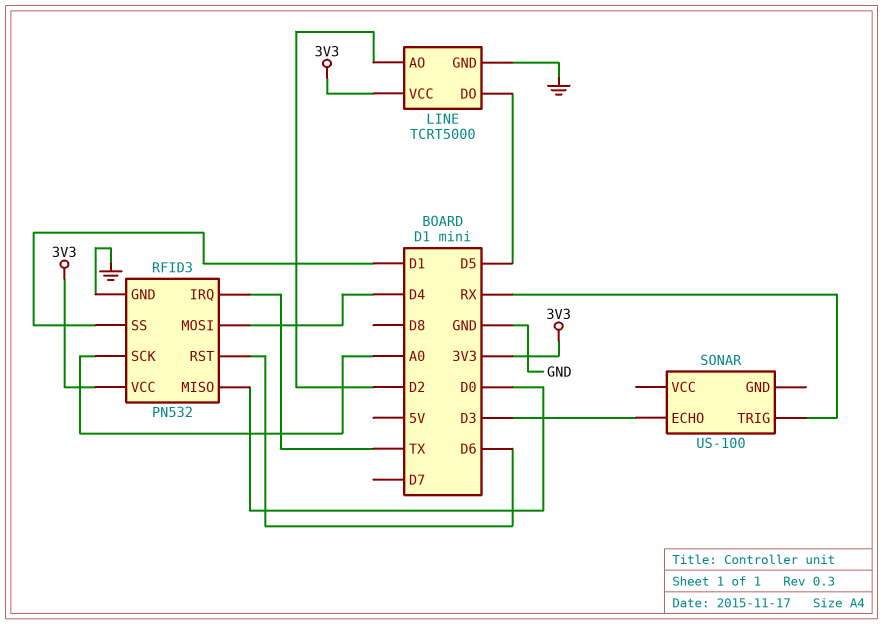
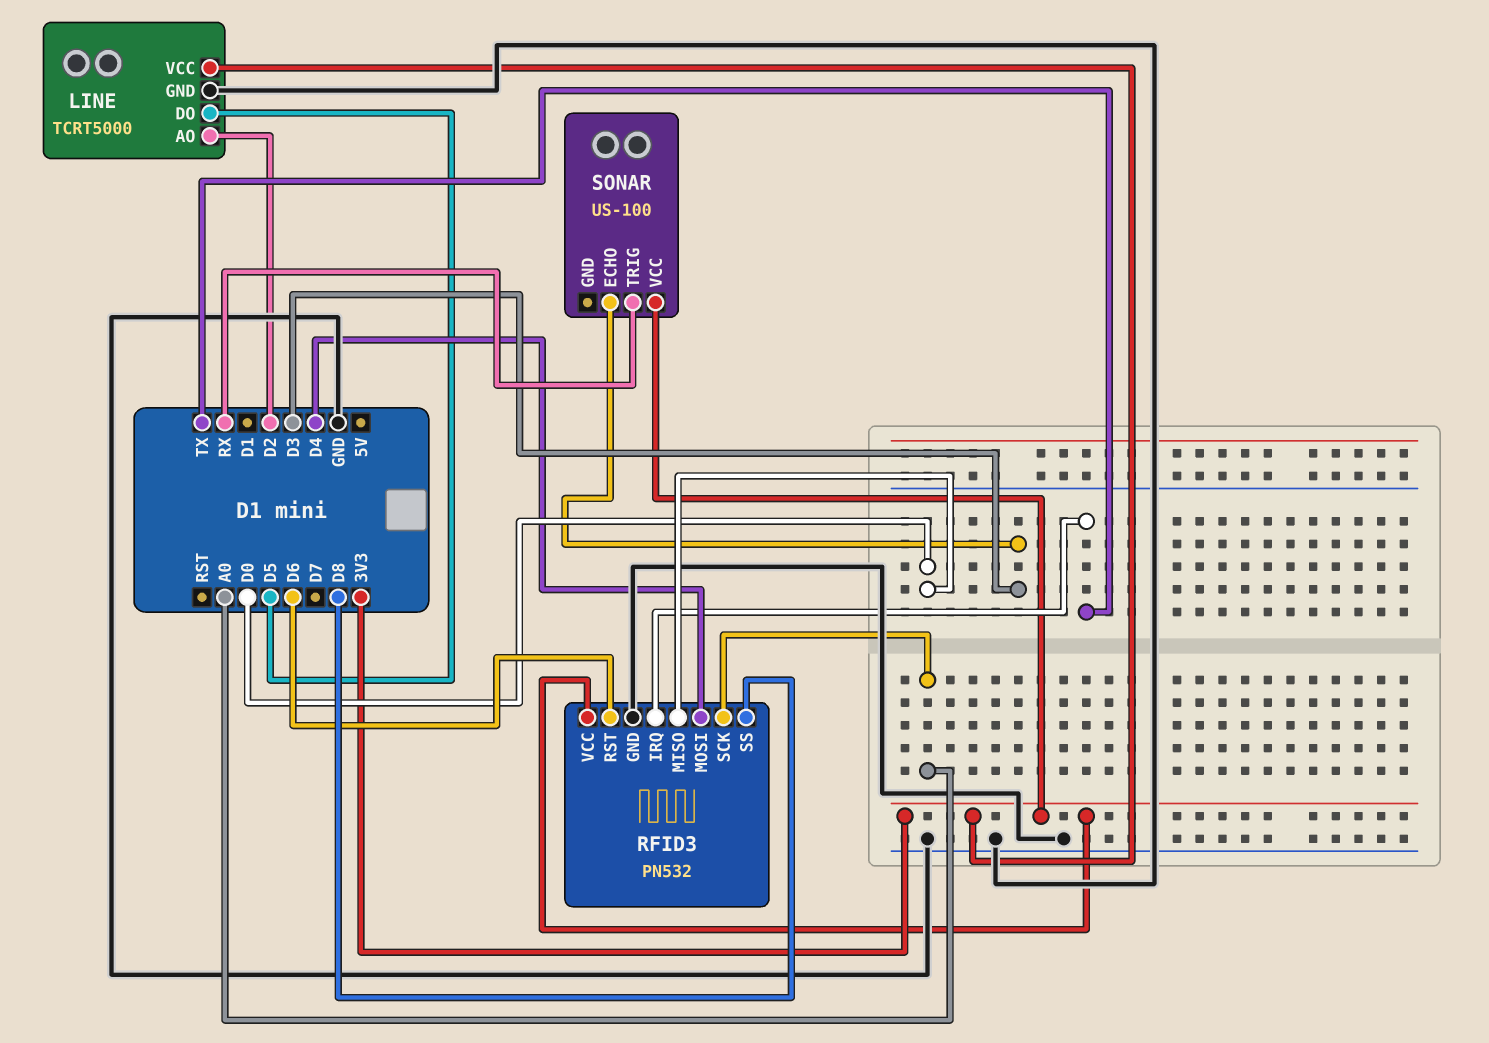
RFID3 pin SS: D1 -> D8
SONAR pin VCC: none -> 3V3

